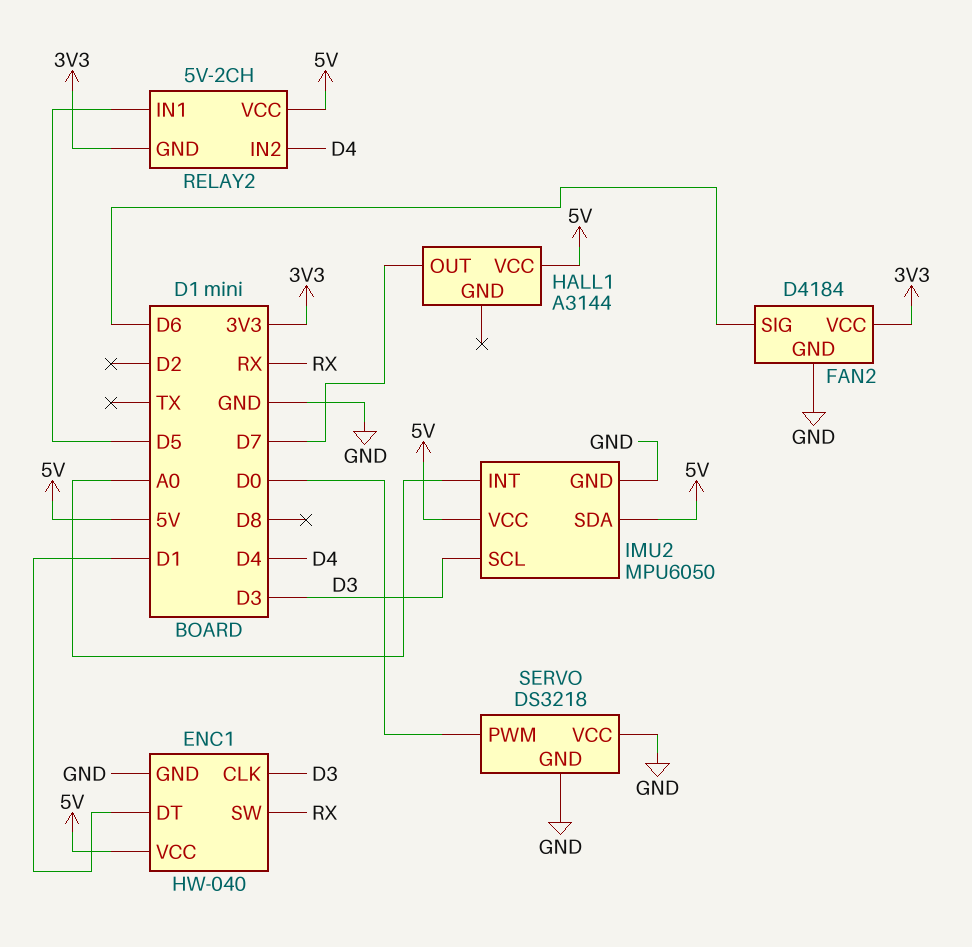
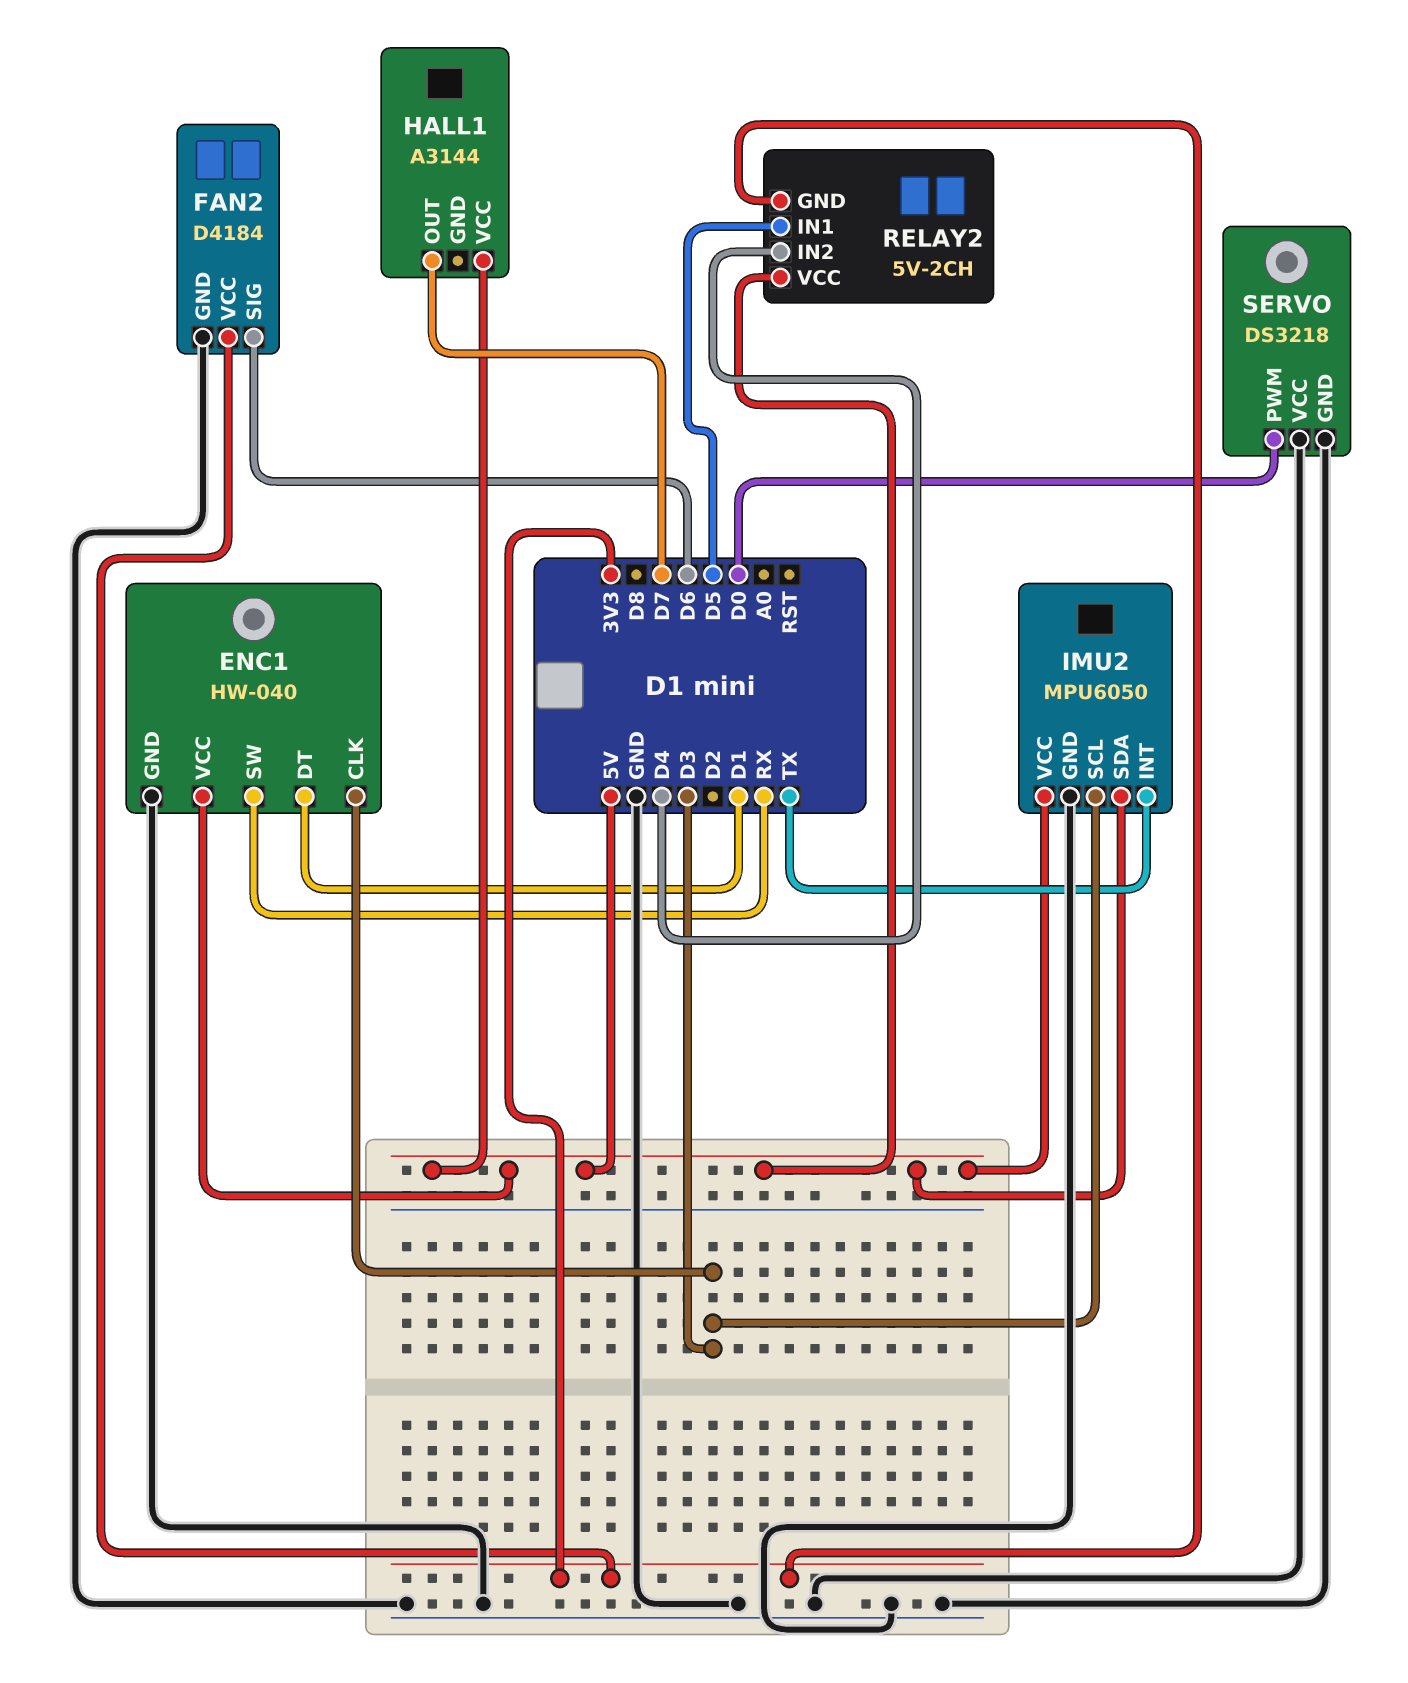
IMU2 pin INT: A0 -> TX

